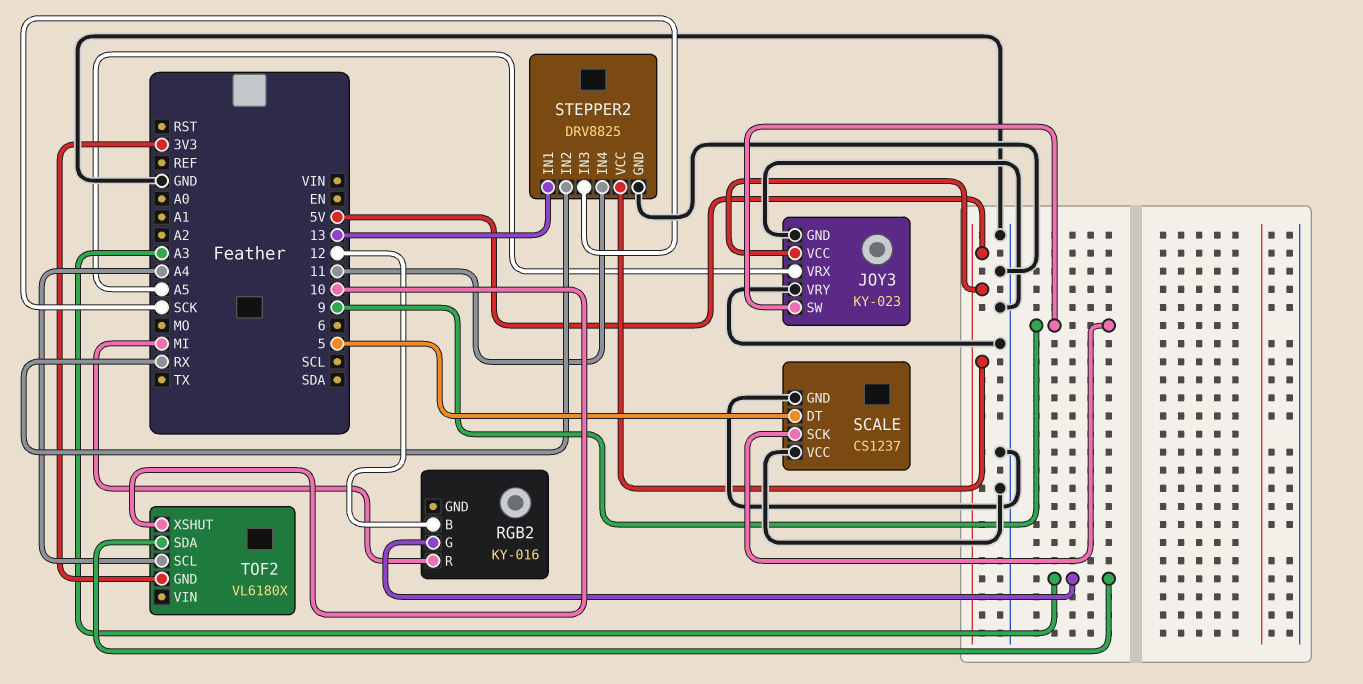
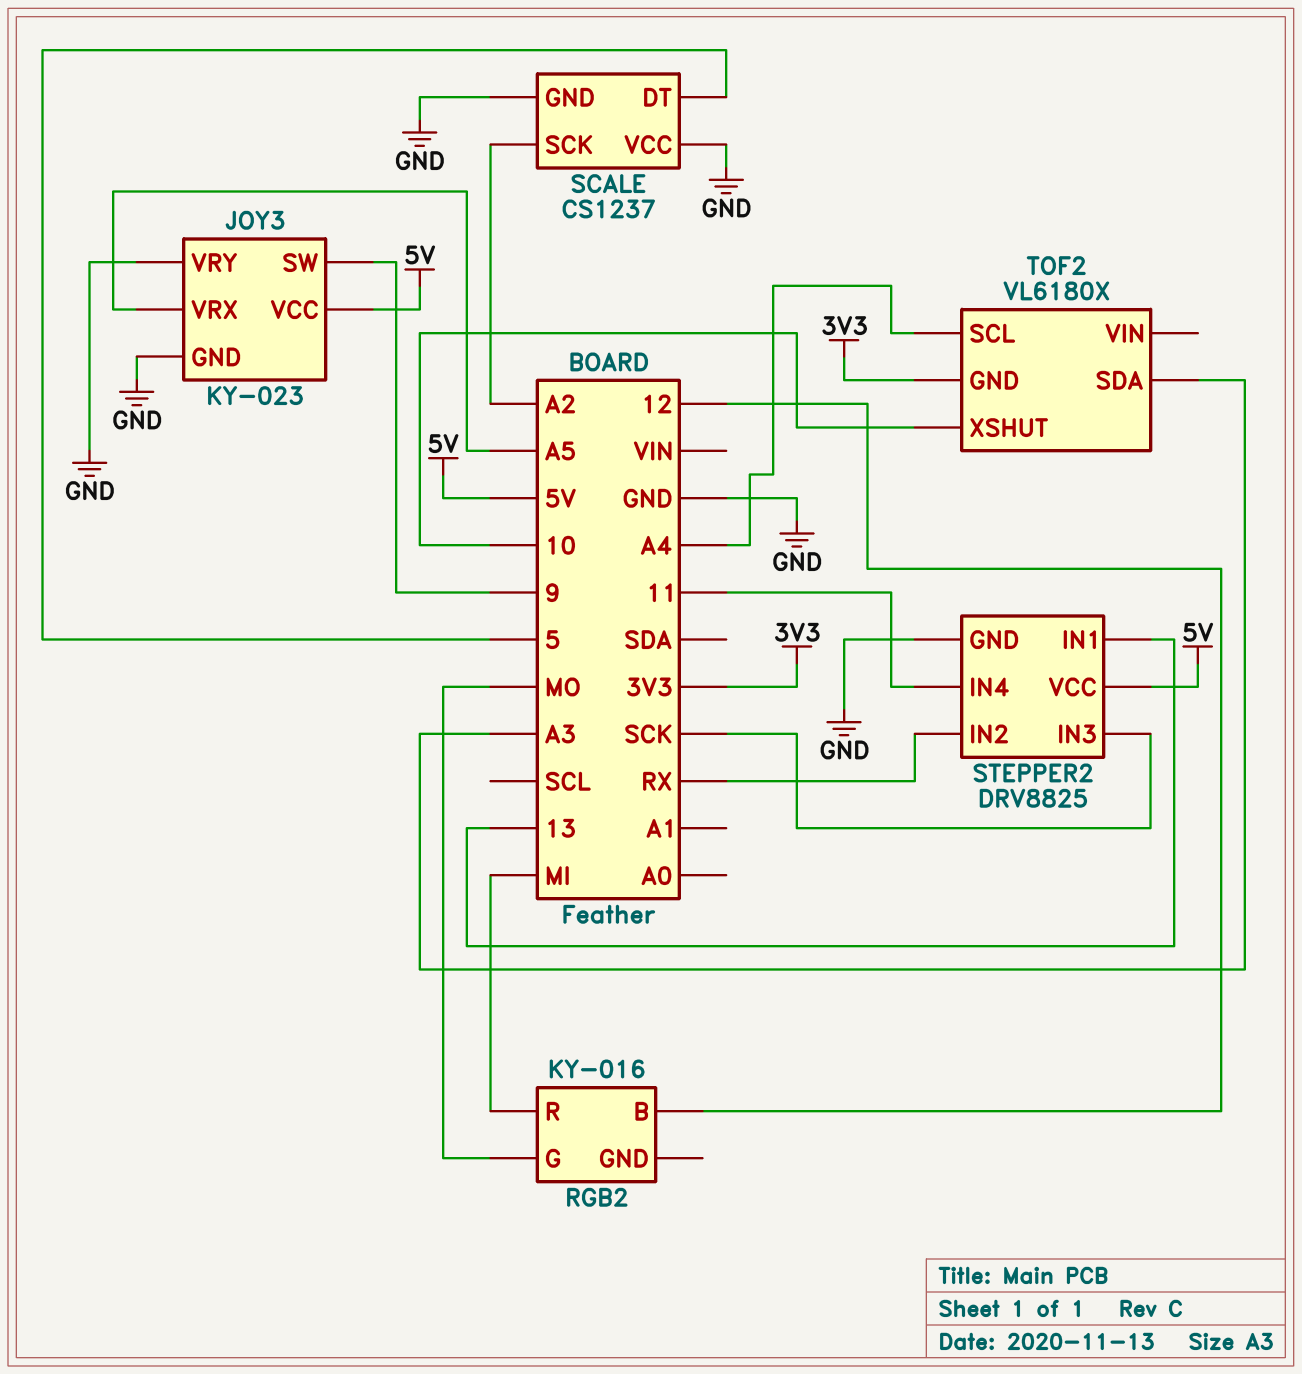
RGB2 pin G: A3 -> MO
SCALE pin SCK: 9 -> A2

